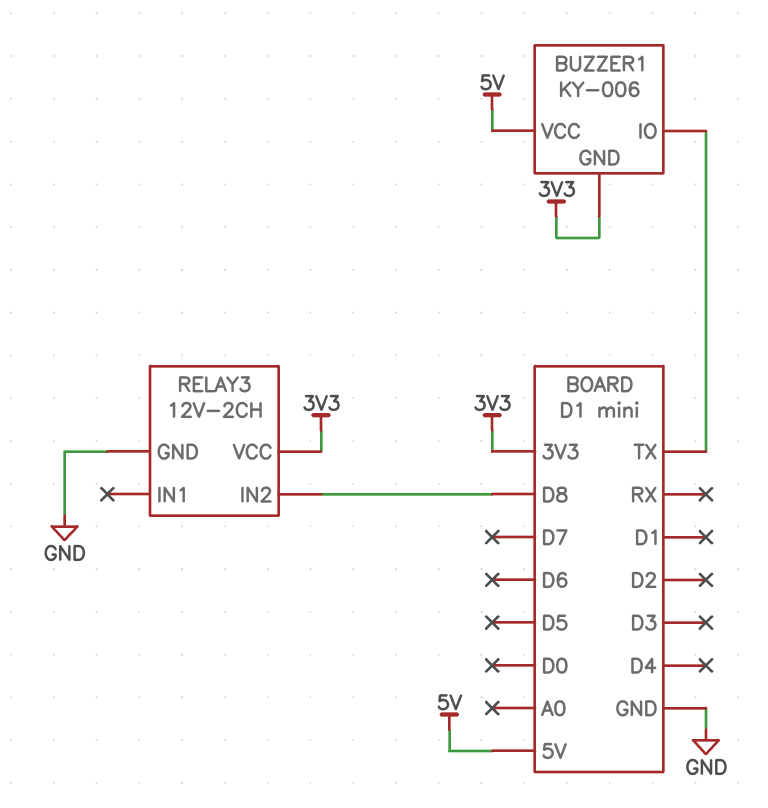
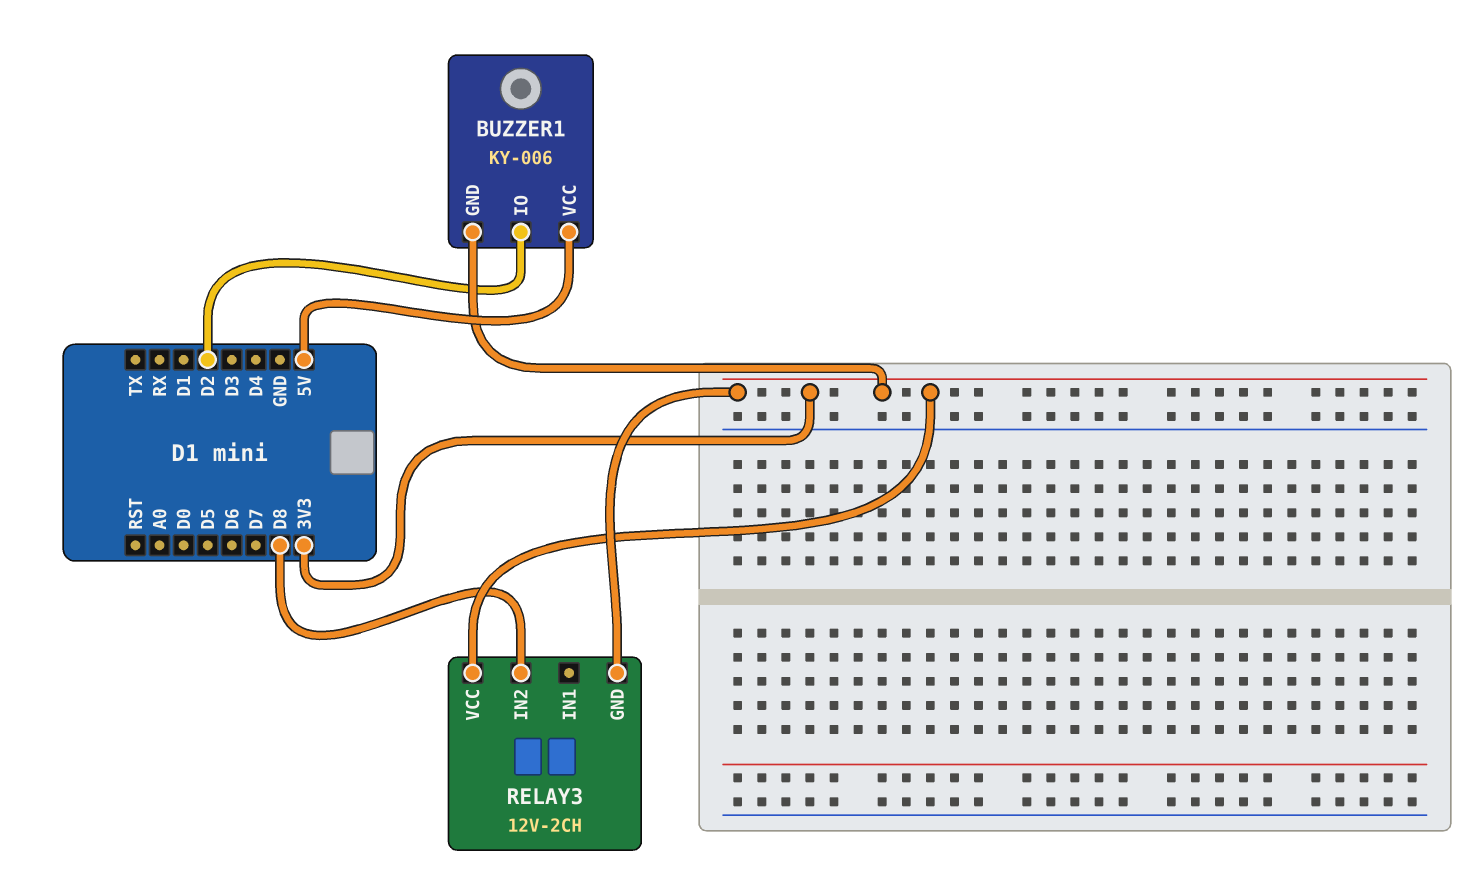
BUZZER1 pin IO: TX -> D2
RELAY3 pin GND: GND -> 3V3

